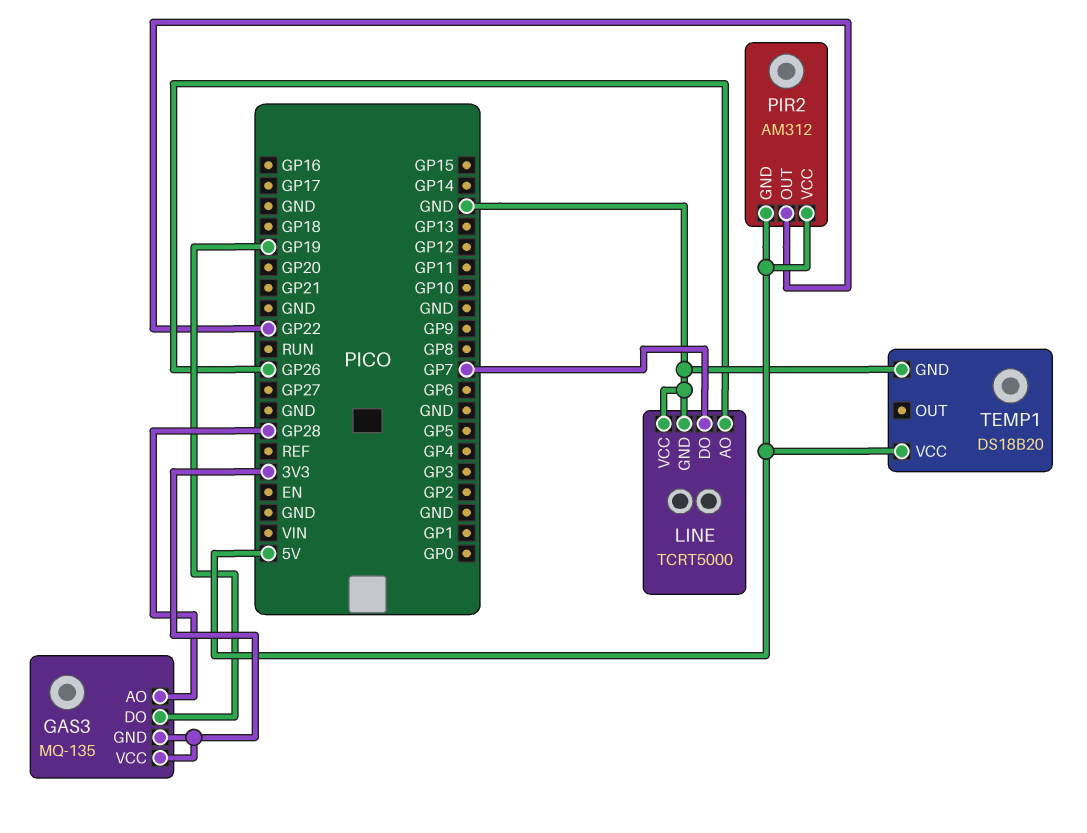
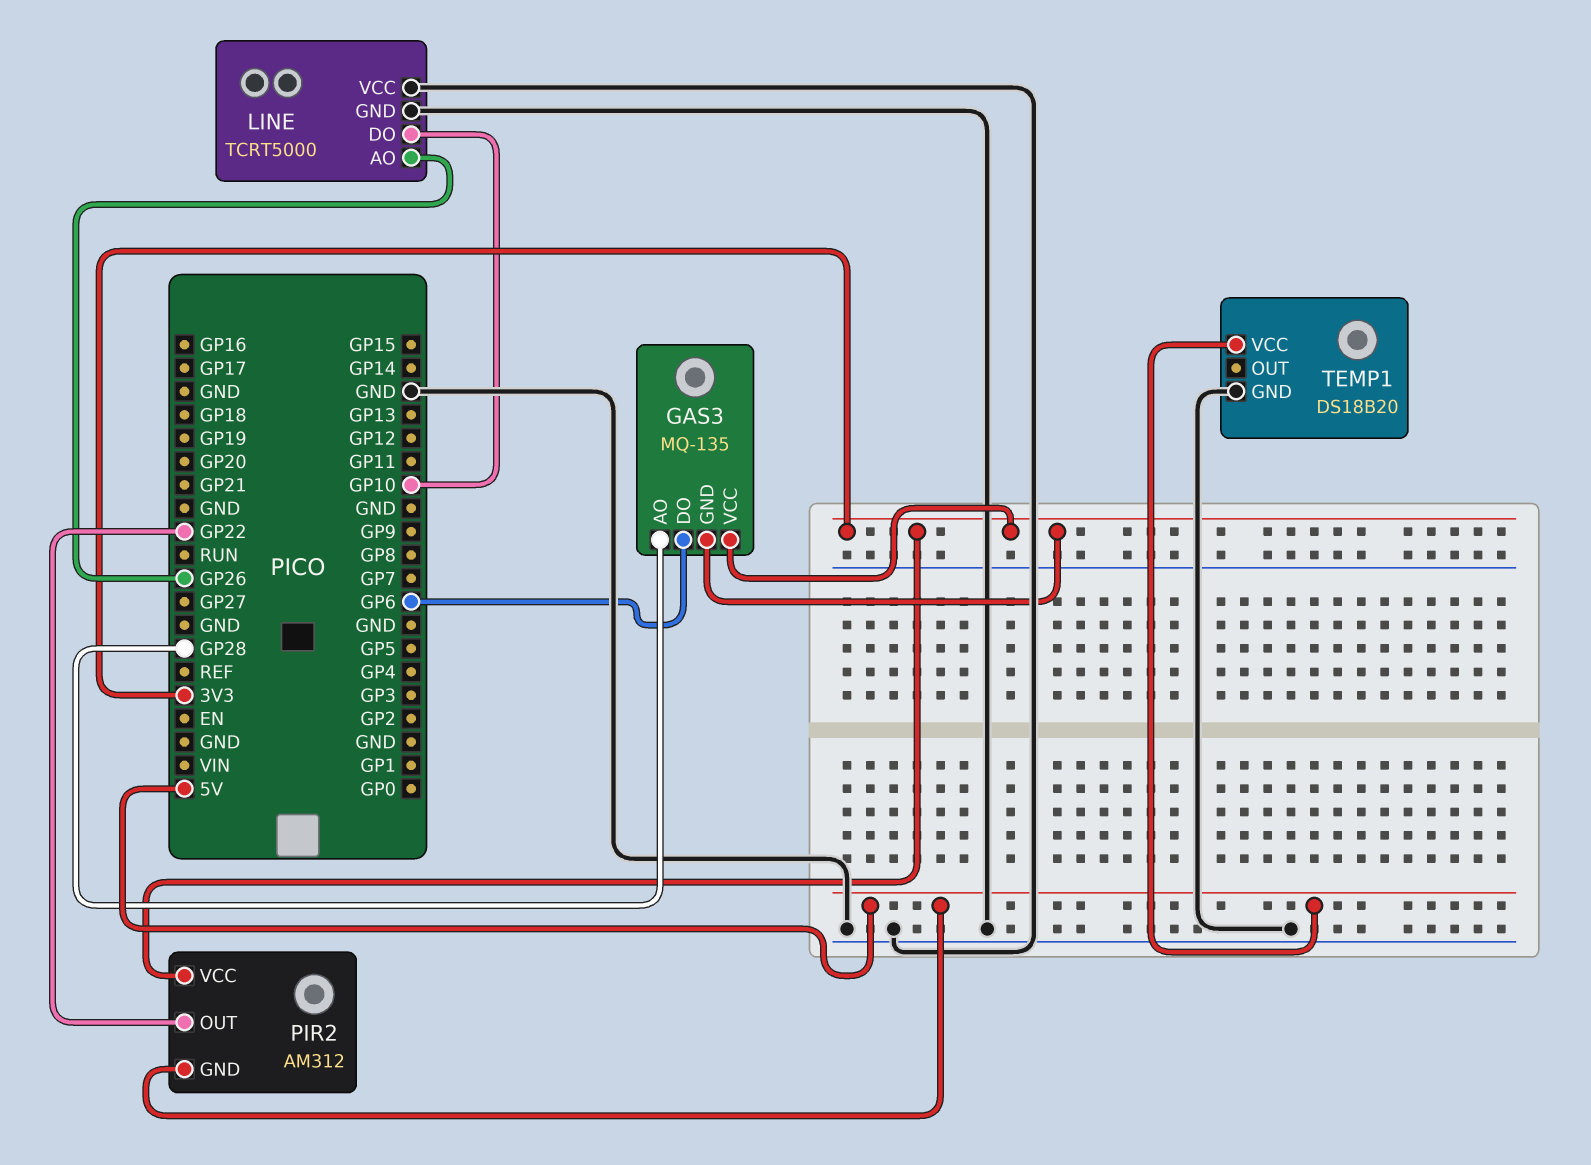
GAS3 pin DO: GP19 -> GP6
LINE pin DO: GP7 -> GP10
PIR2 pin VCC: 5V -> 3V3

